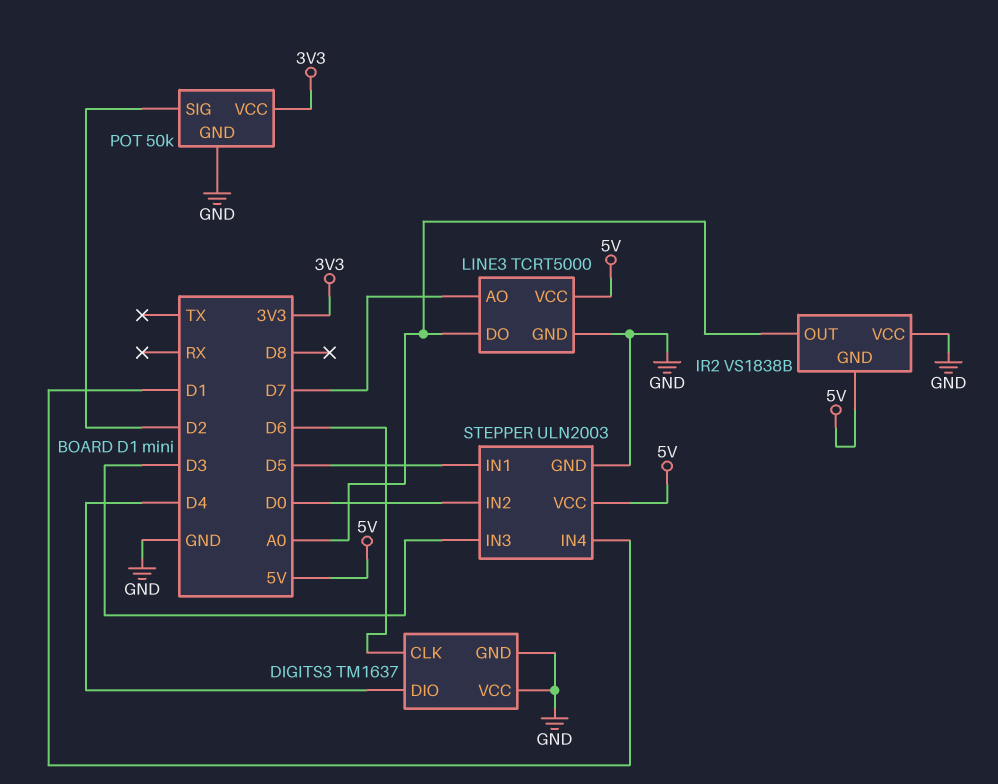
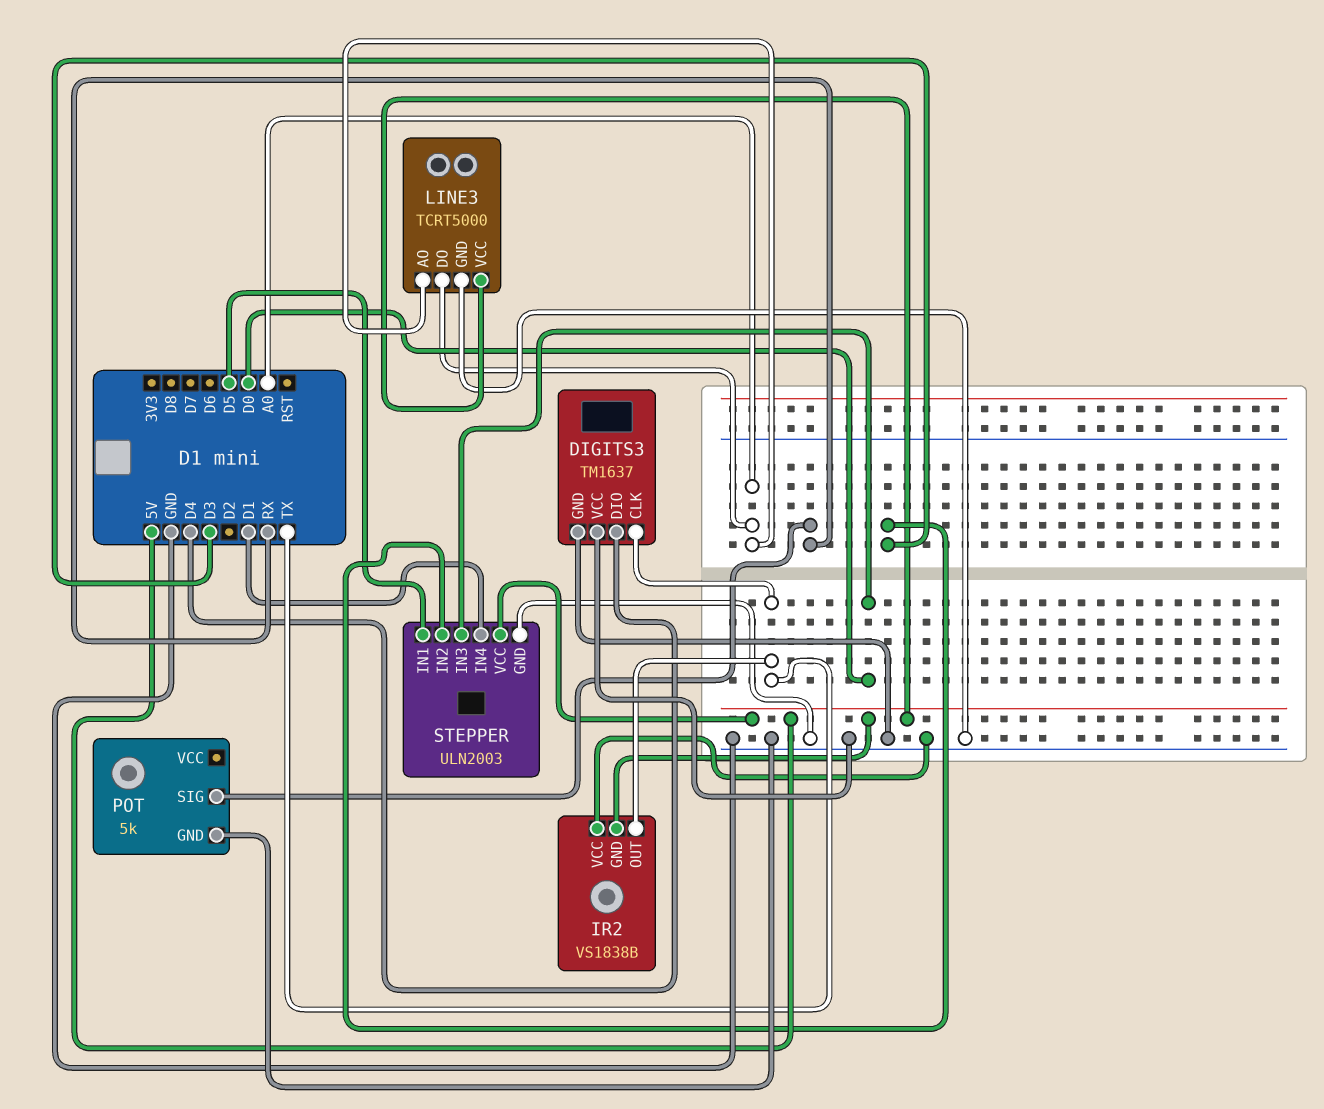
DIGITS3 pin CLK: D6 -> TX
IR2 pin OUT: A0 -> TX
LINE3 pin AO: D7 -> A0
POT: 50k -> 5k
POT pin SIG: D2 -> RX
POT pin VCC: 3V3 -> none
STEPPER pin IN2: D0 -> D3
STEPPER pin IN3: D3 -> D0

